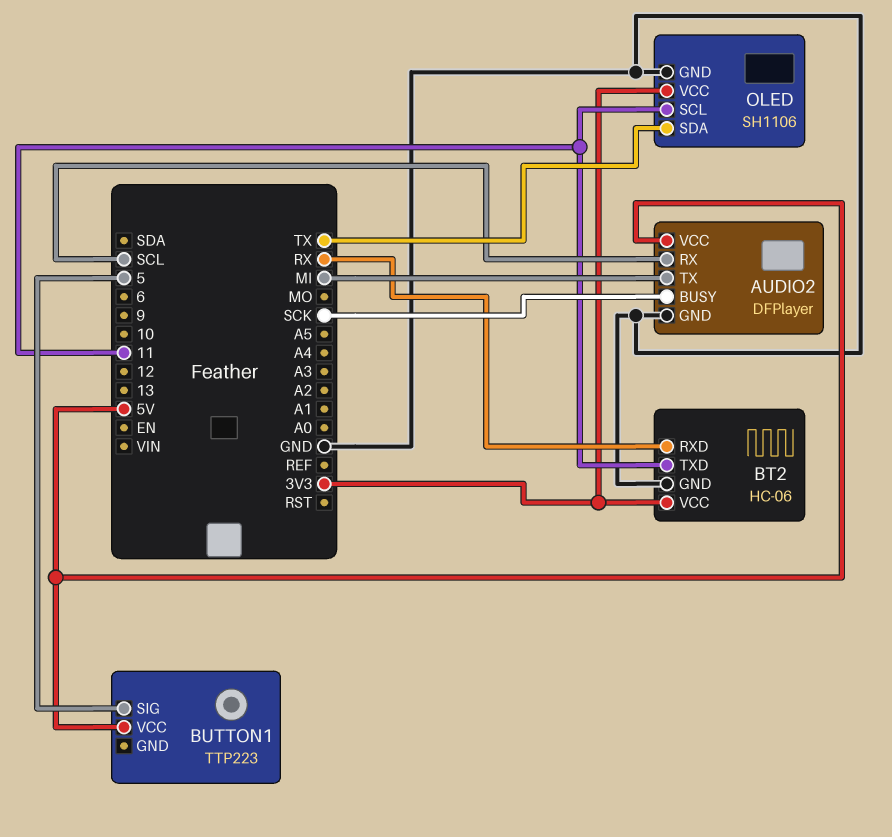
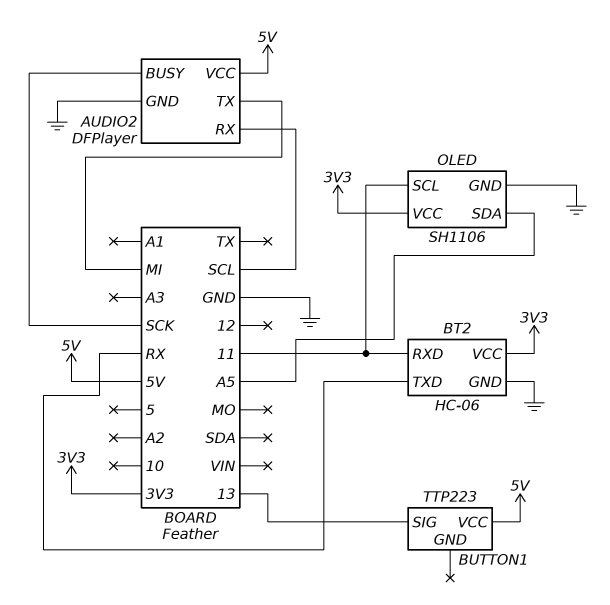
BT2 pin RXD: RX -> 11
BT2 pin TXD: 11 -> RX
BUTTON1 pin SIG: 5 -> 13
OLED pin SDA: TX -> A5

